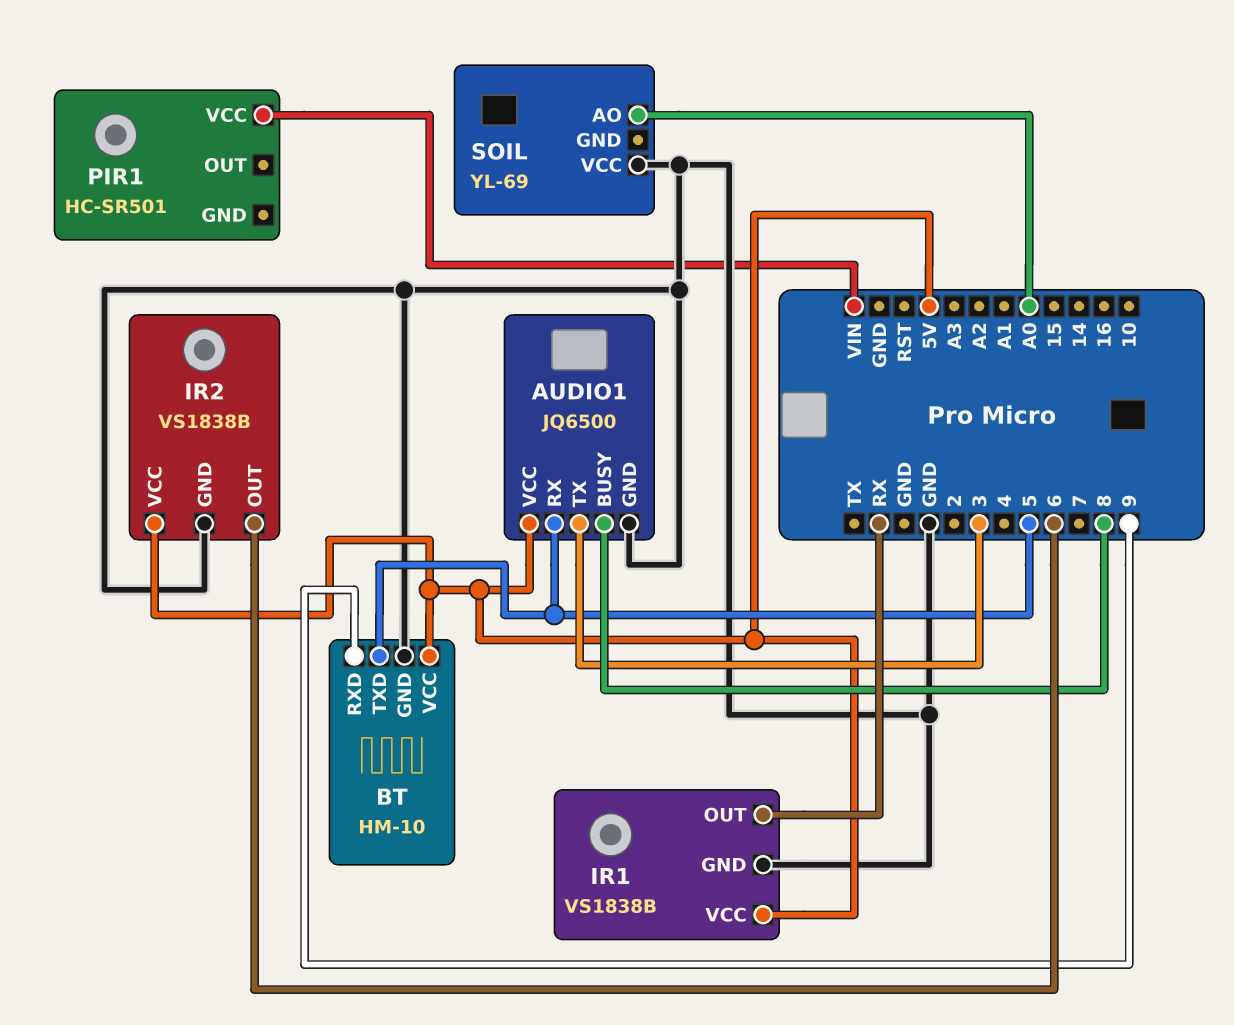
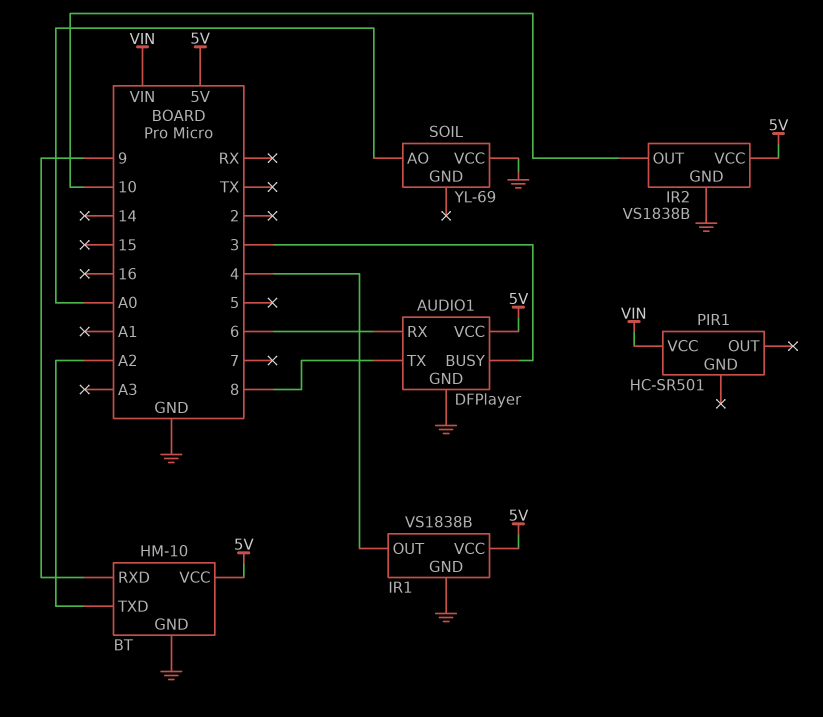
AUDIO1: JQ6500 -> DFPlayer
AUDIO1 pin BUSY: 8 -> 3
AUDIO1 pin RX: 5 -> 6
AUDIO1 pin TX: 3 -> 8
BT pin TXD: 5 -> A2
IR1 pin OUT: RX -> 4
IR2 pin OUT: 6 -> 10

